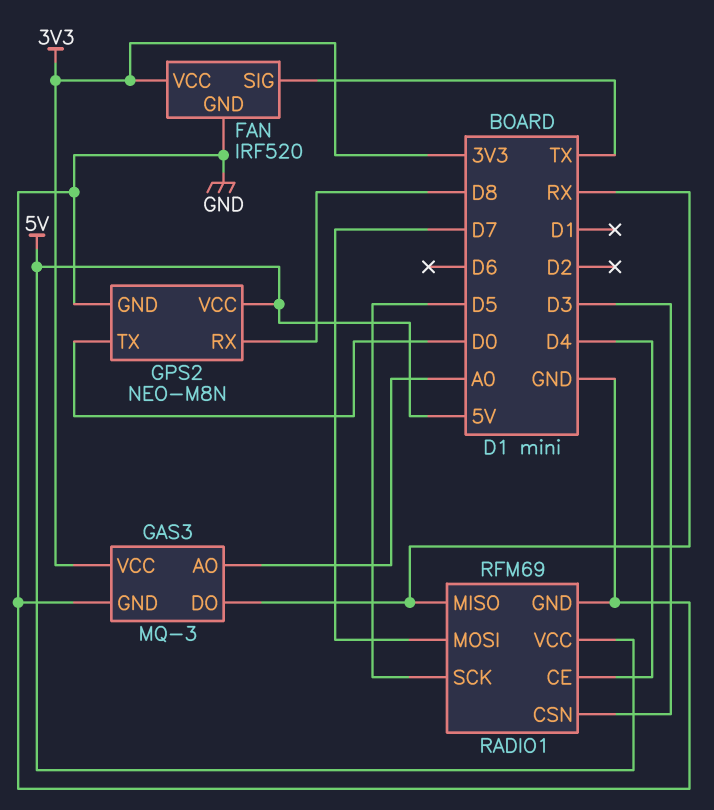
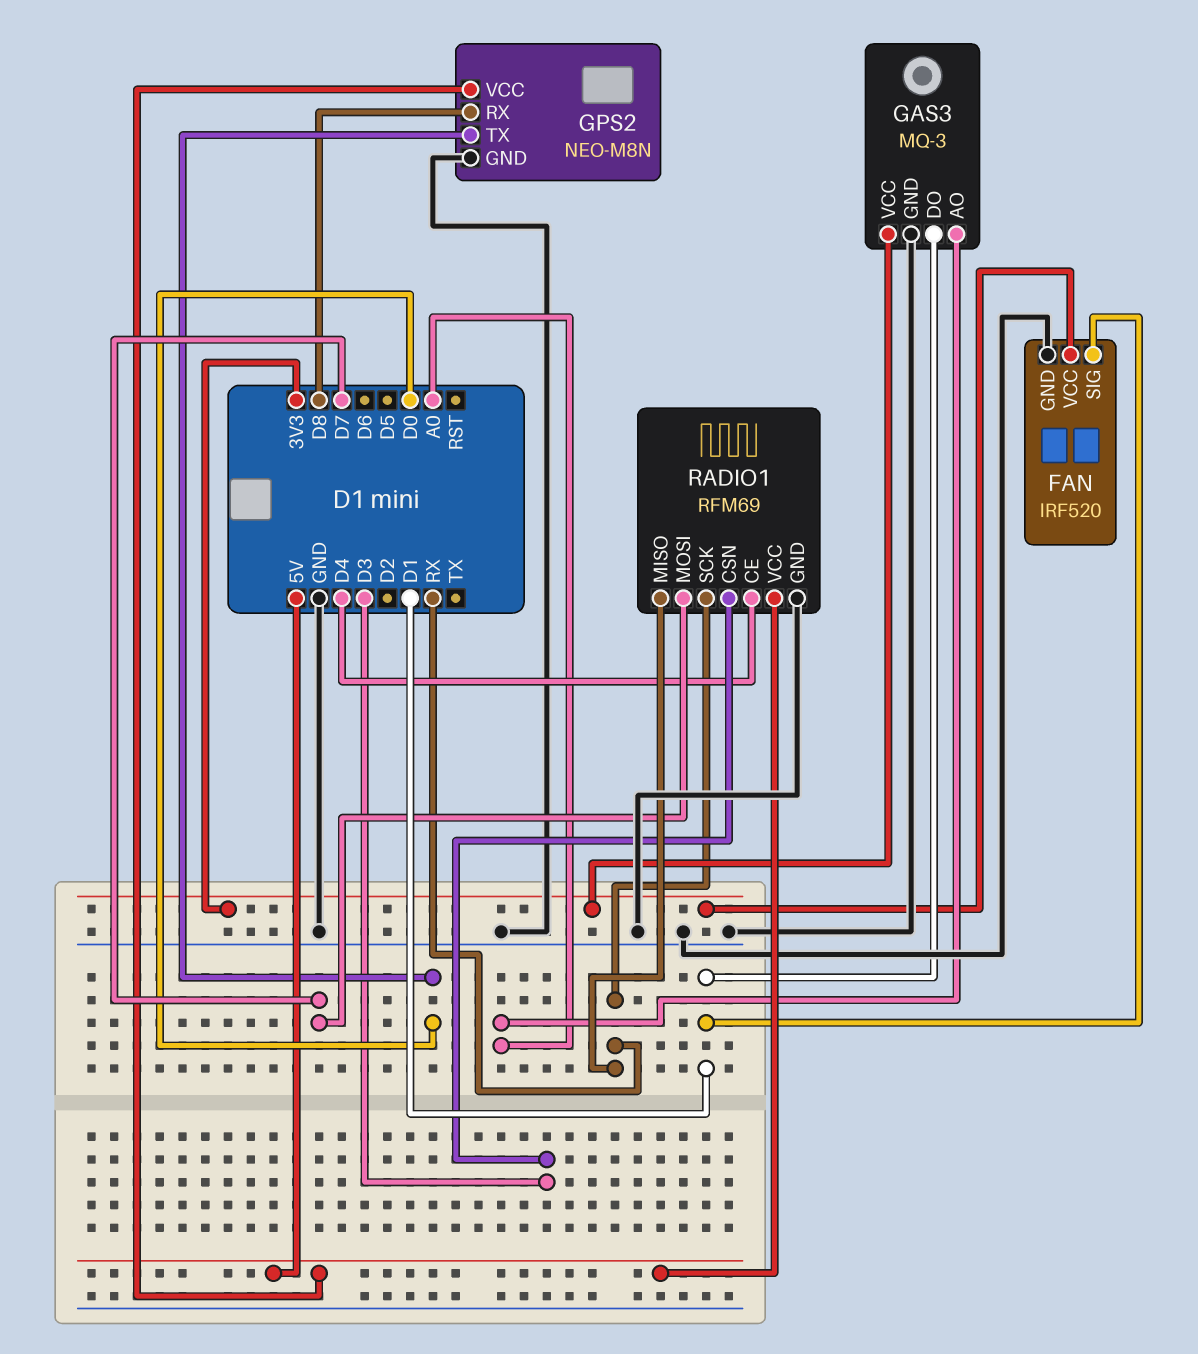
FAN pin SIG: TX -> D1
GAS3 pin DO: RX -> D1
RADIO1 pin SCK: D5 -> RX

